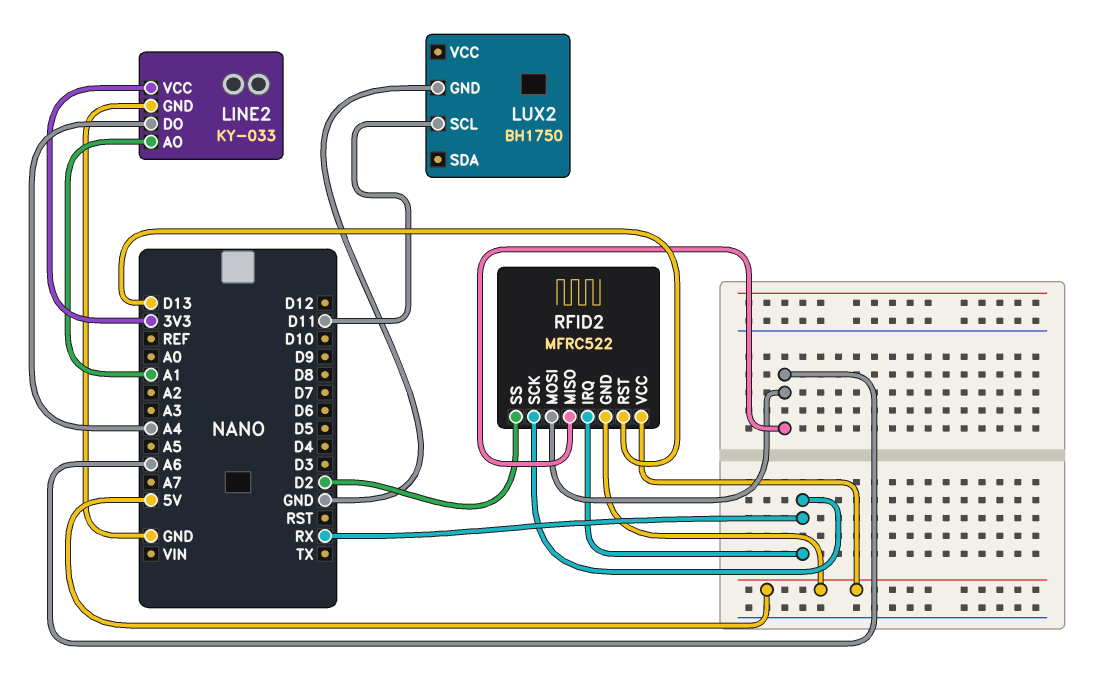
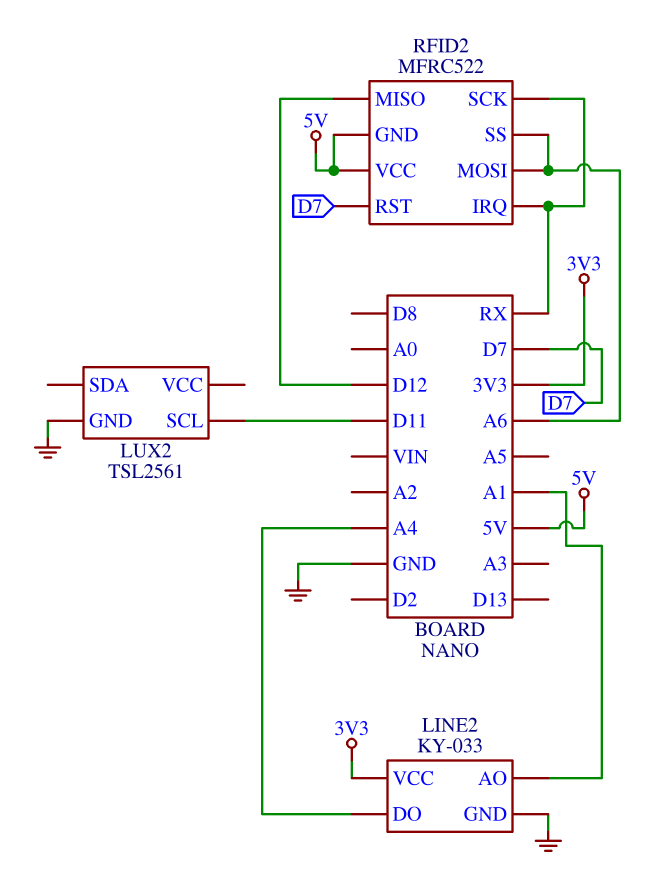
LUX2: BH1750 -> TSL2561
RFID2 pin MISO: A6 -> D12
RFID2 pin RST: D13 -> D7
RFID2 pin SS: D2 -> A6

